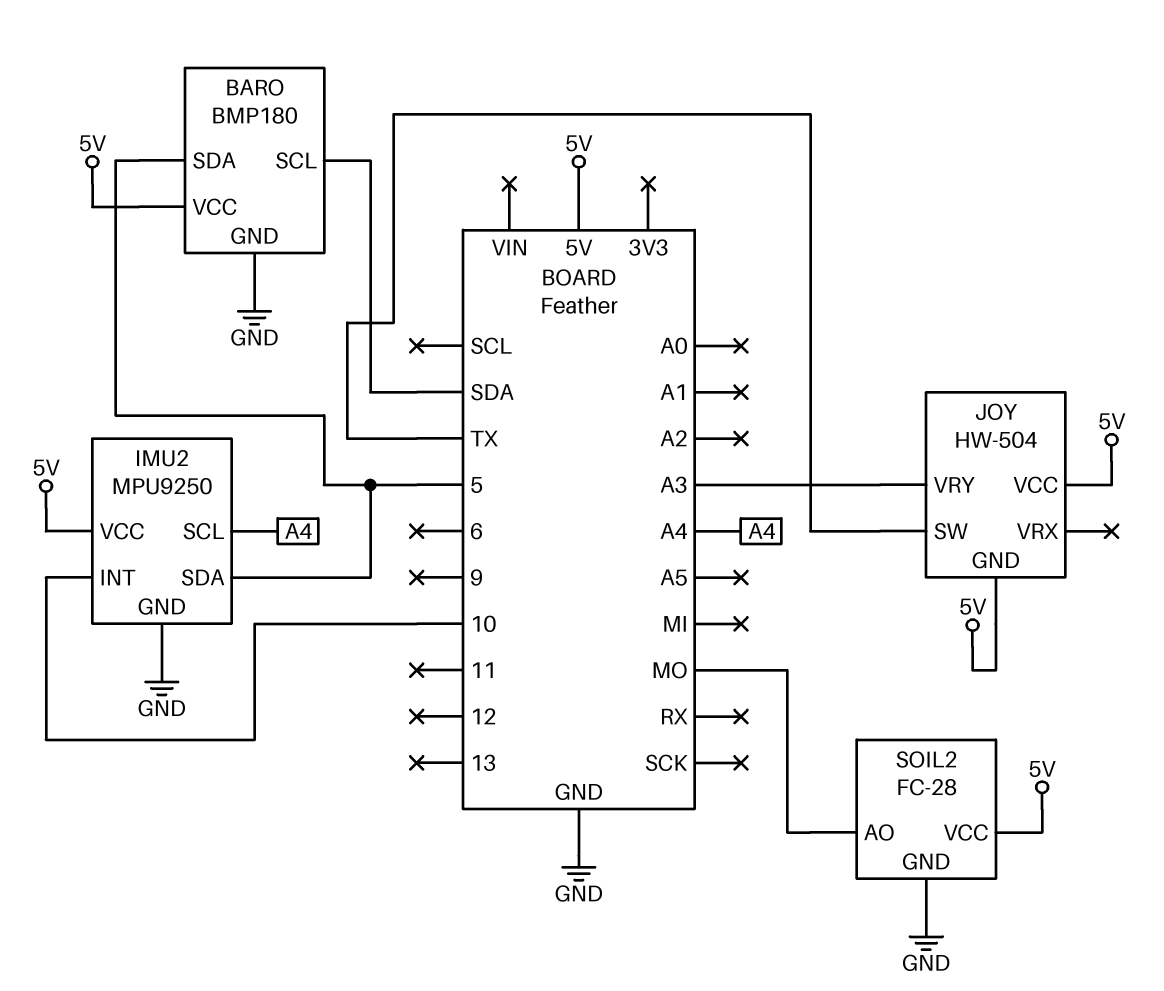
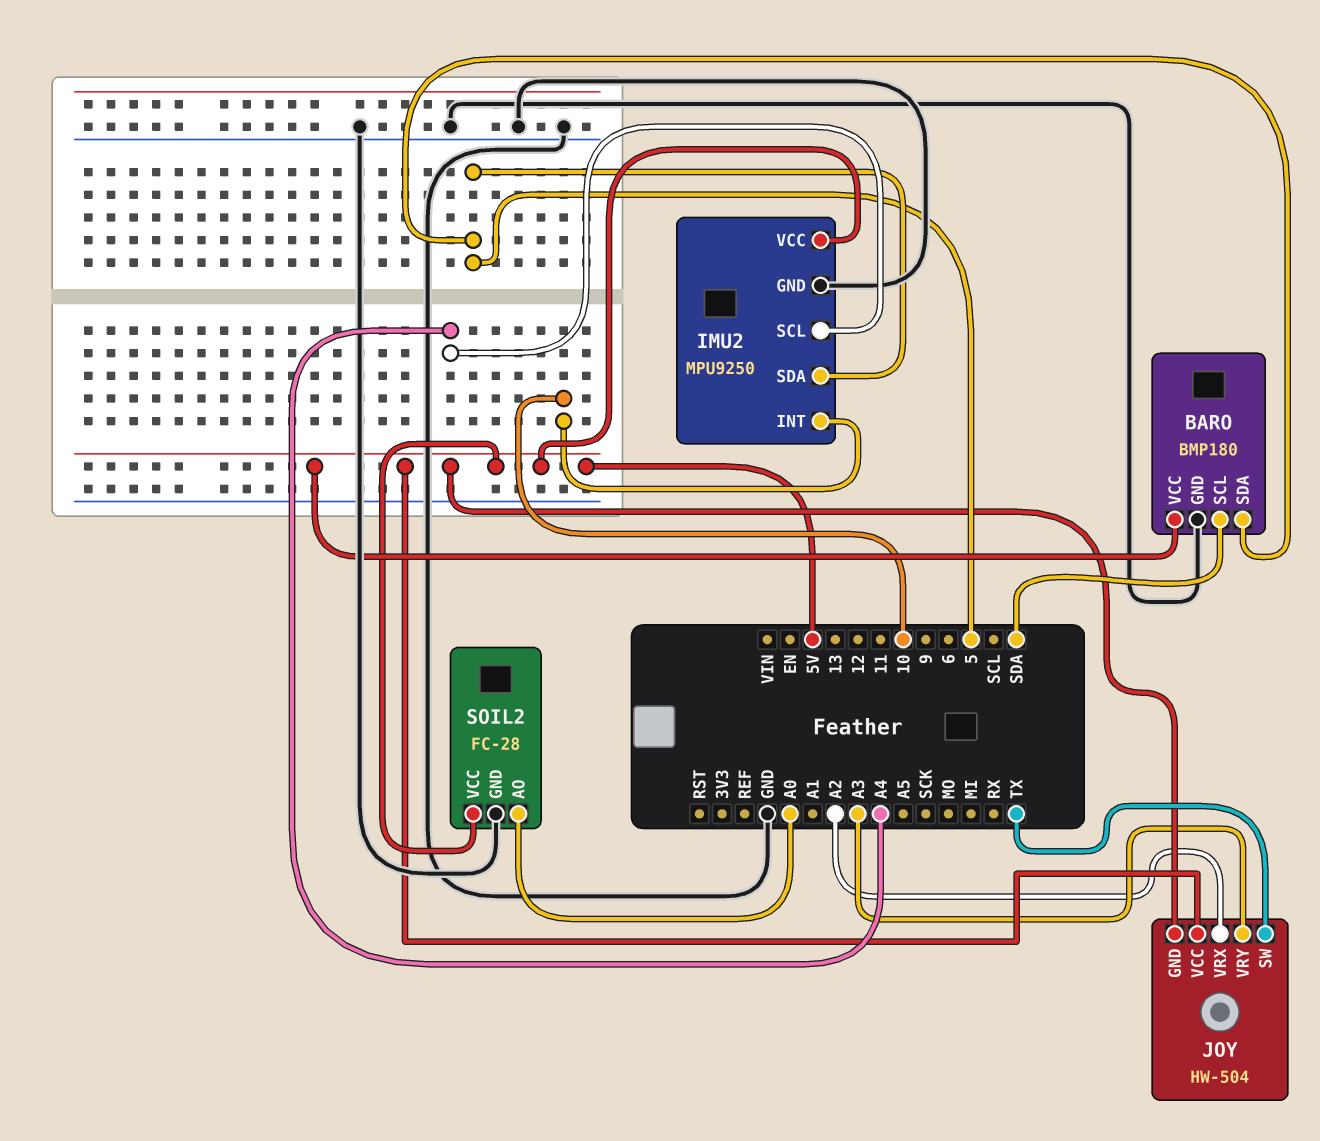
JOY pin VRX: none -> A2
SOIL2 pin AO: MO -> A0

